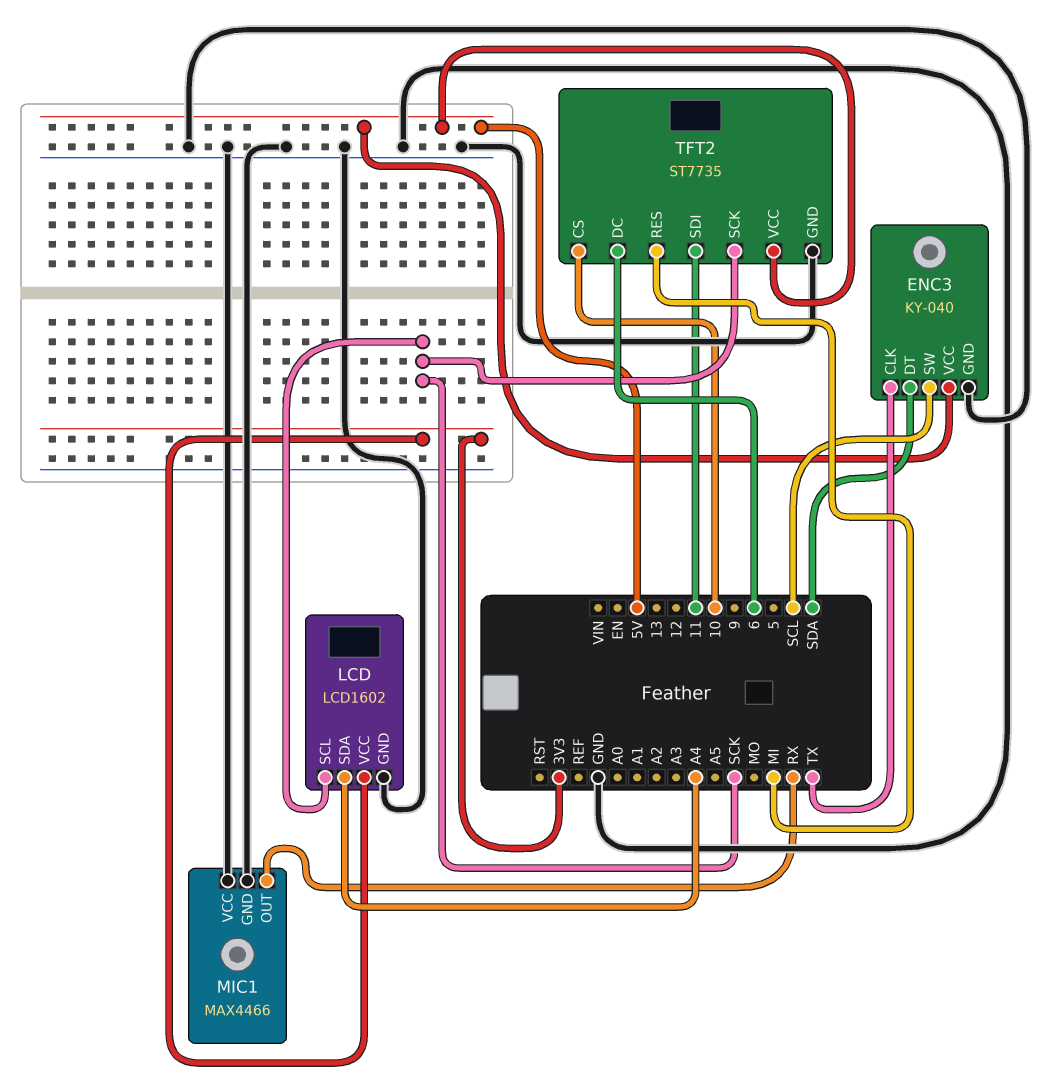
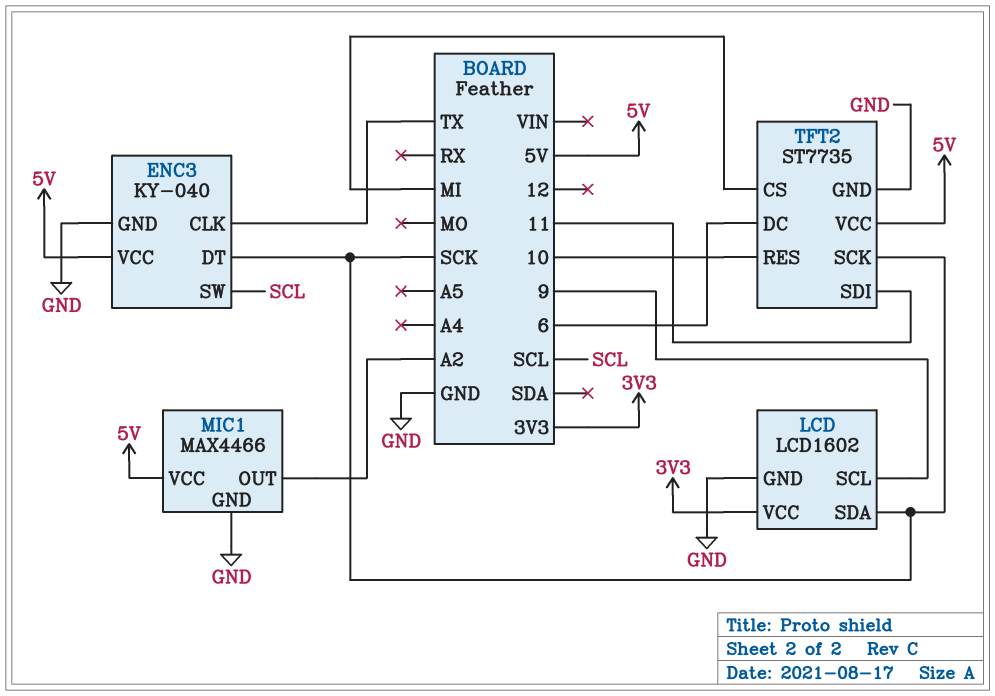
ENC3 pin DT: SDA -> SCK
LCD pin SCL: SCK -> 9
LCD pin SDA: A4 -> SCK
MIC1 pin OUT: RX -> A2
MIC1 pin VCC: GND -> 5V
TFT2 pin CS: 10 -> MI
TFT2 pin RES: MI -> 10

